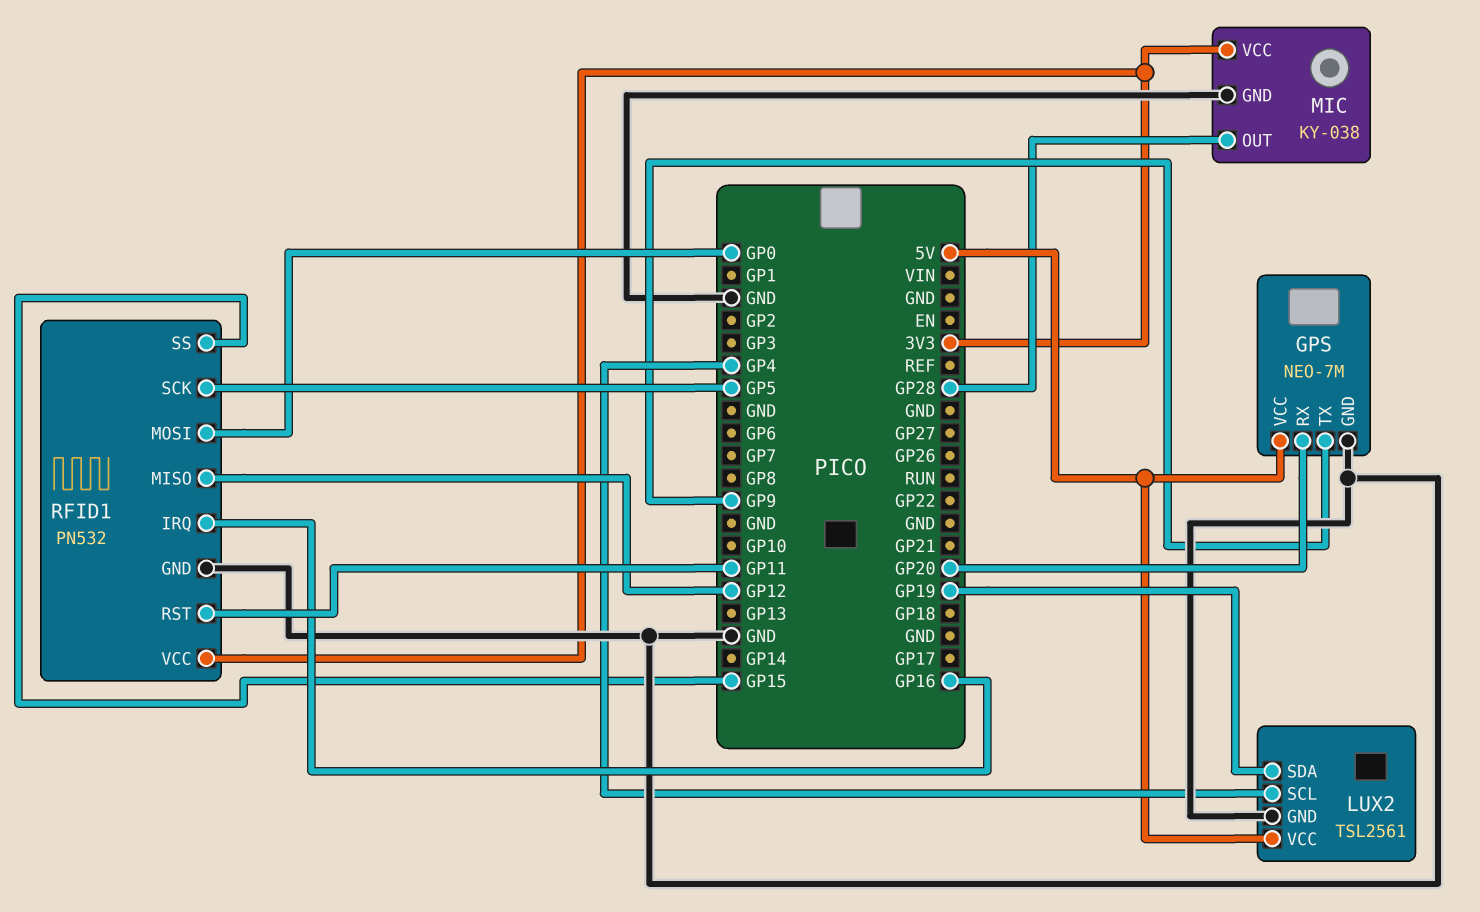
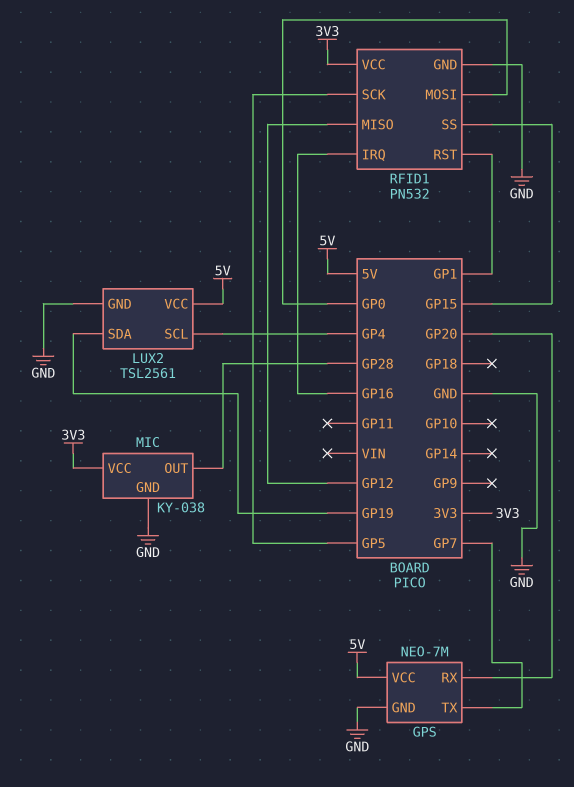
GPS pin TX: GP9 -> GP7
RFID1 pin RST: GP11 -> GP1

